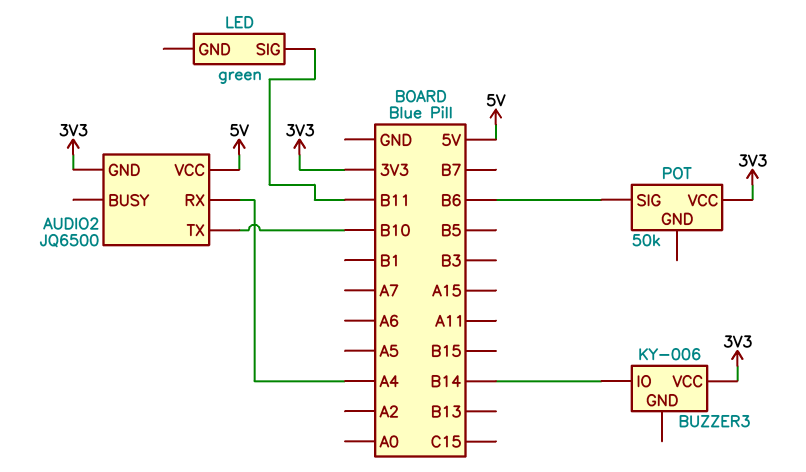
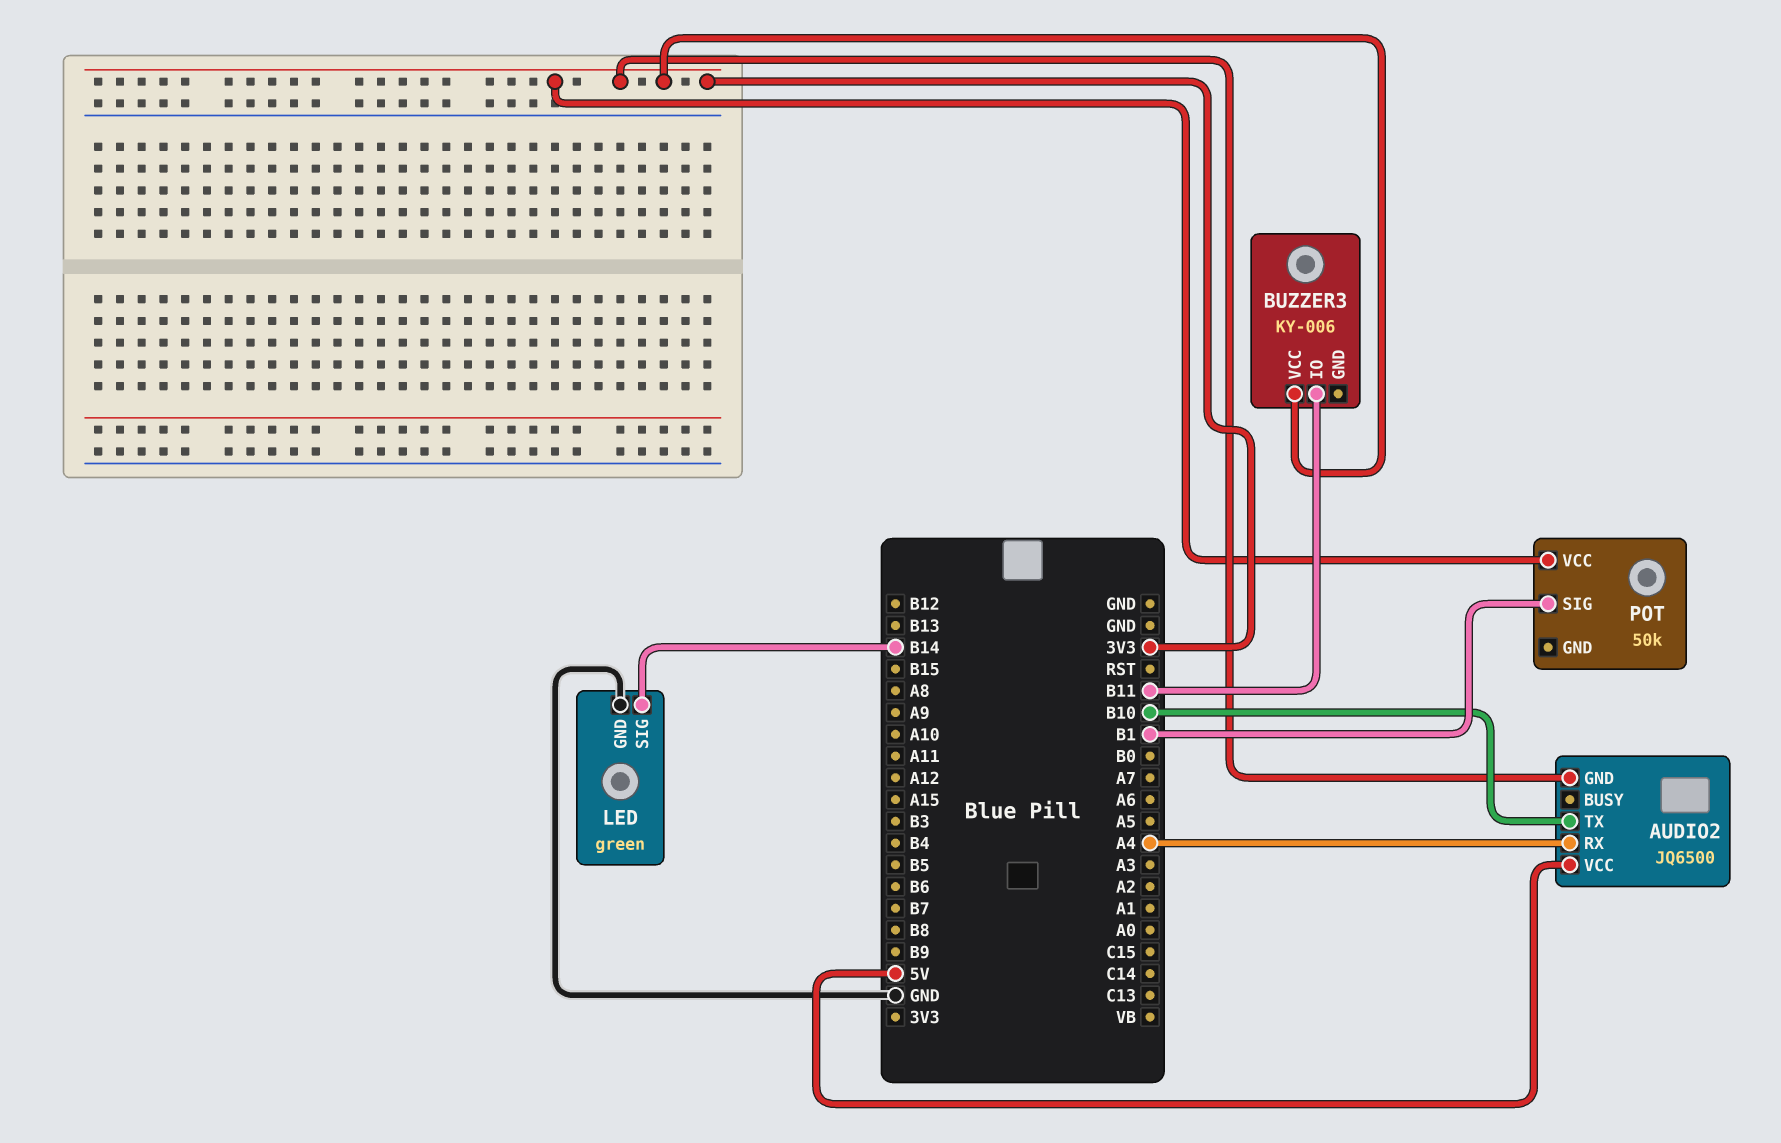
BUZZER3 pin IO: B14 -> B11
LED pin GND: none -> GND
LED pin SIG: B11 -> B14
POT pin SIG: B6 -> B1

